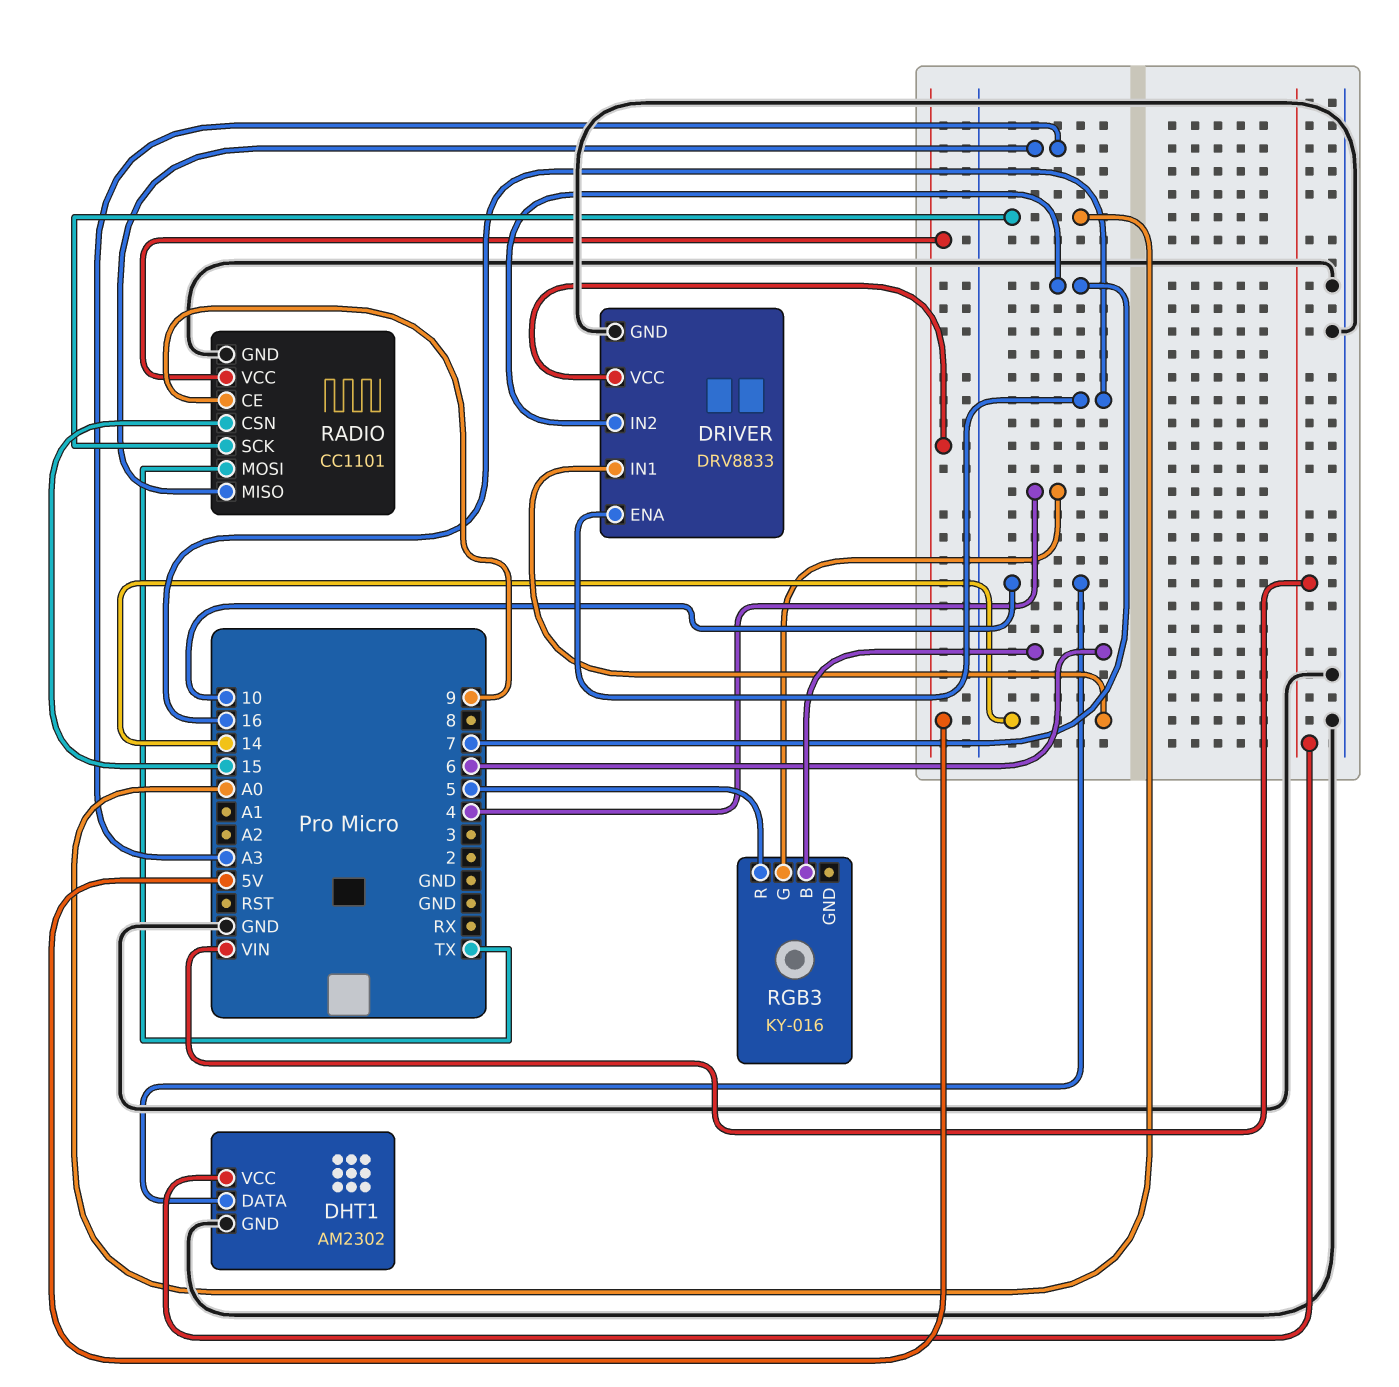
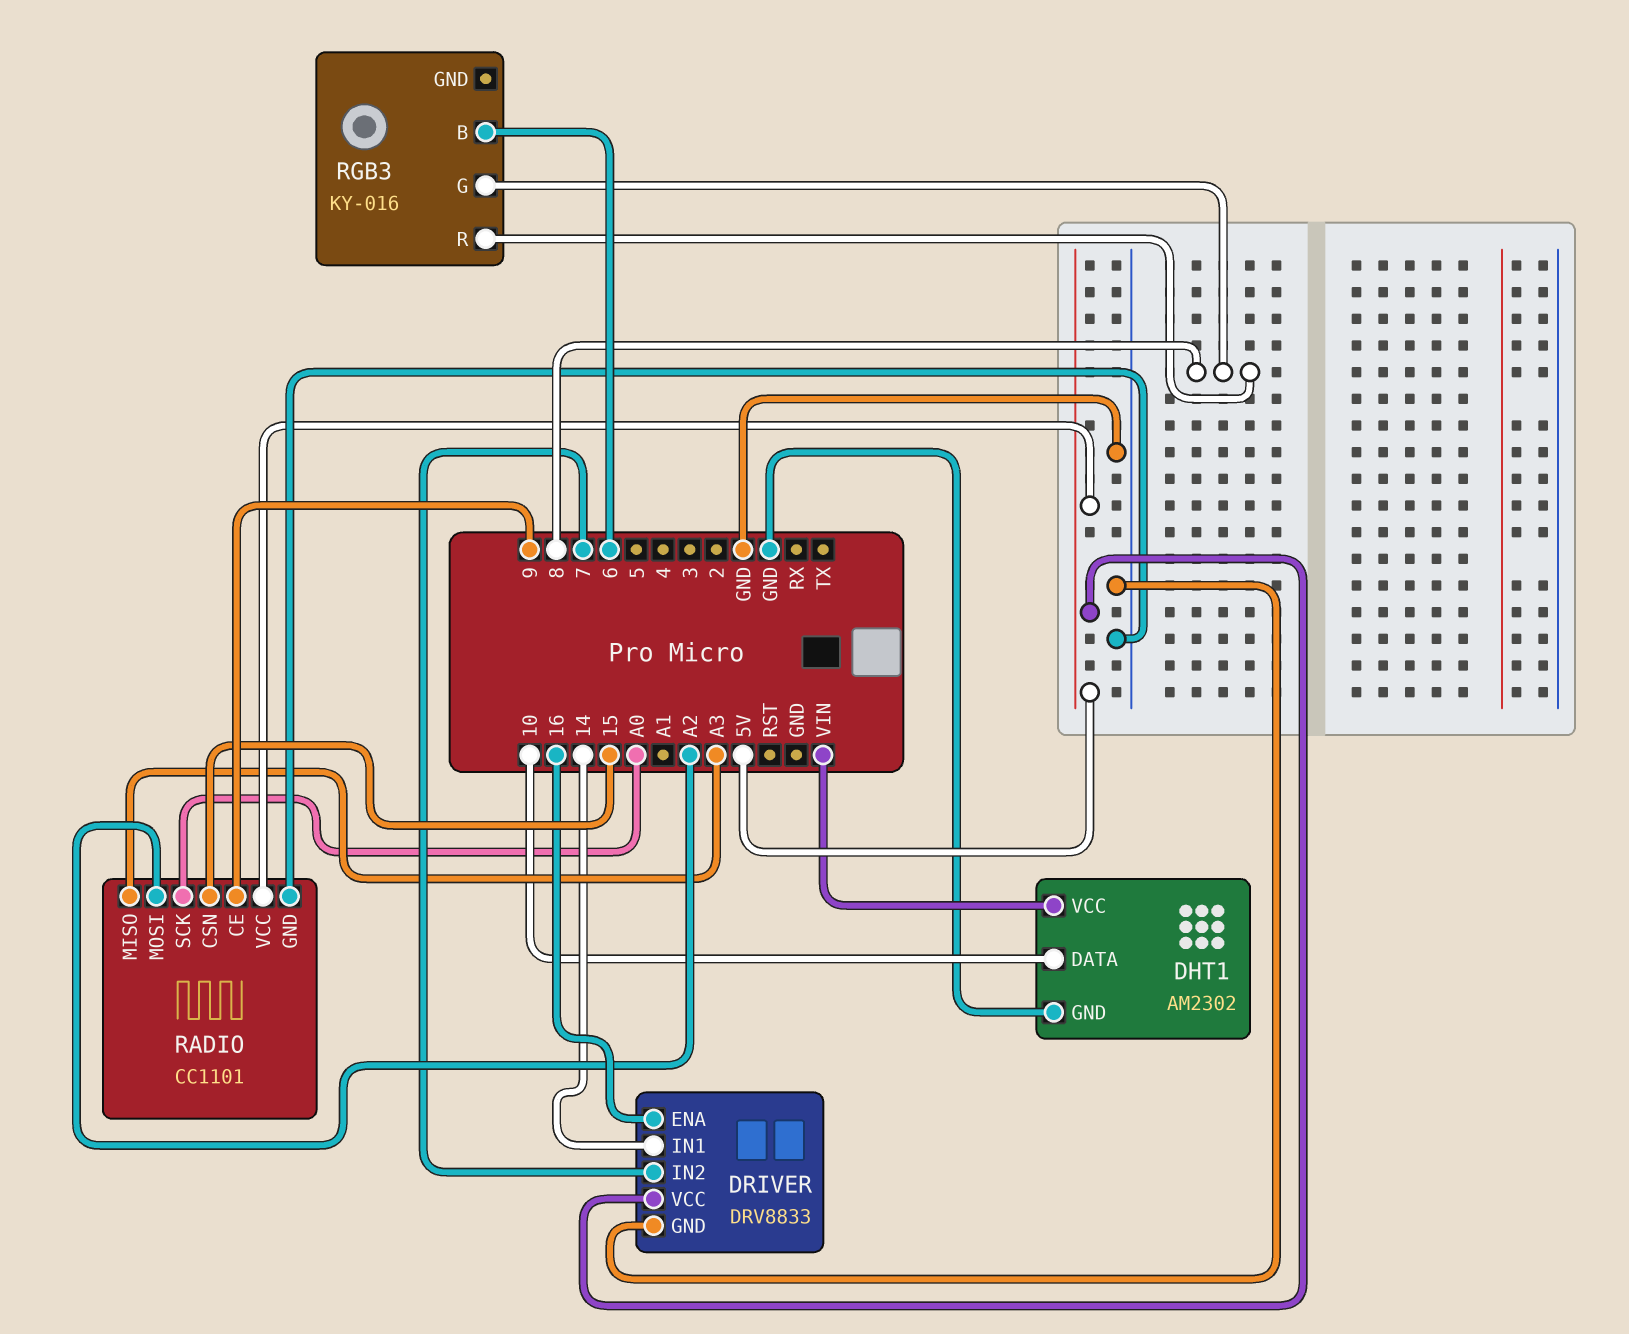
RADIO pin MOSI: TX -> A2
RGB3 pin G: 4 -> 8
RGB3 pin R: 5 -> 8

